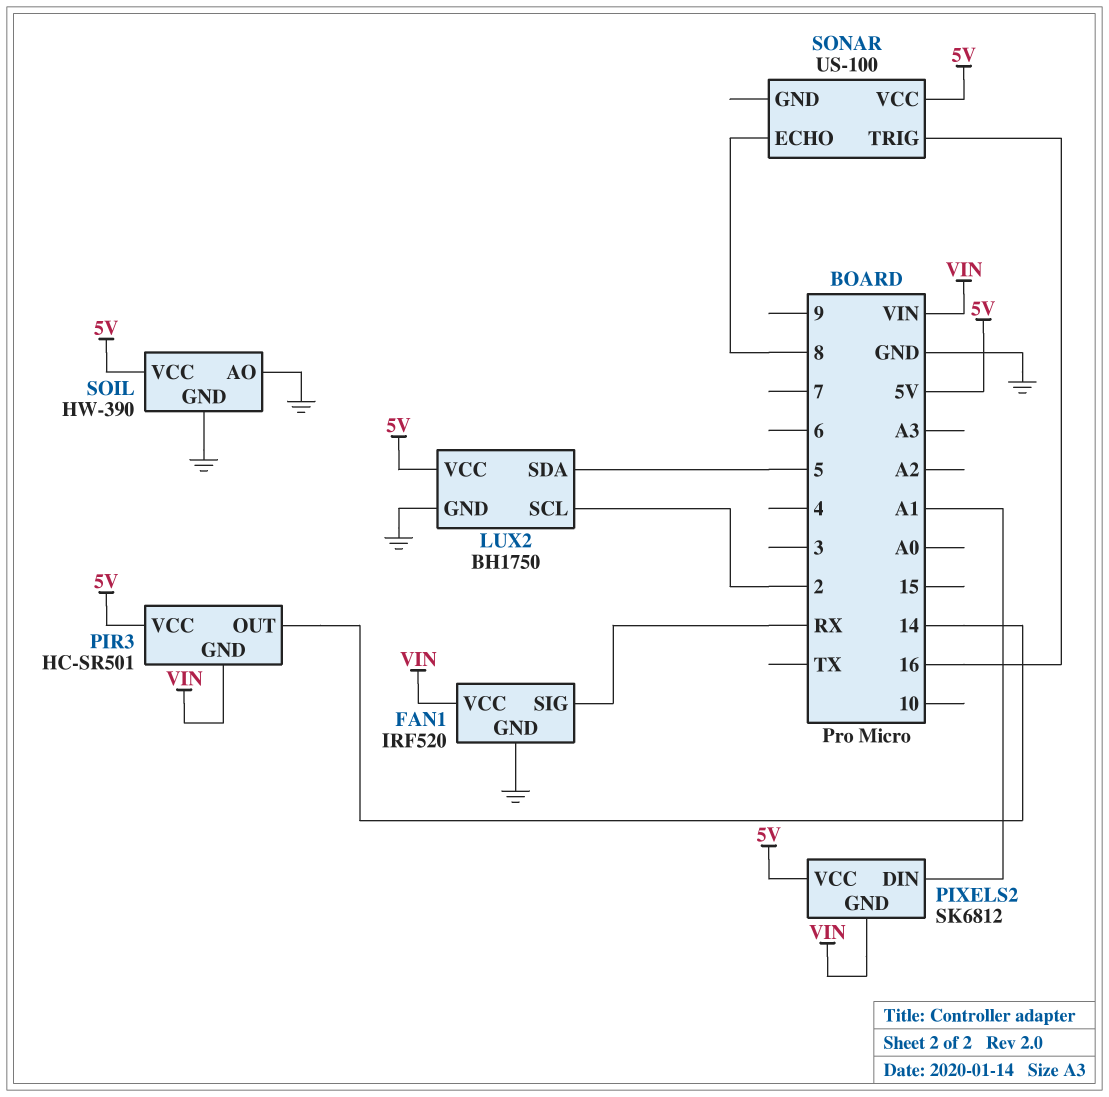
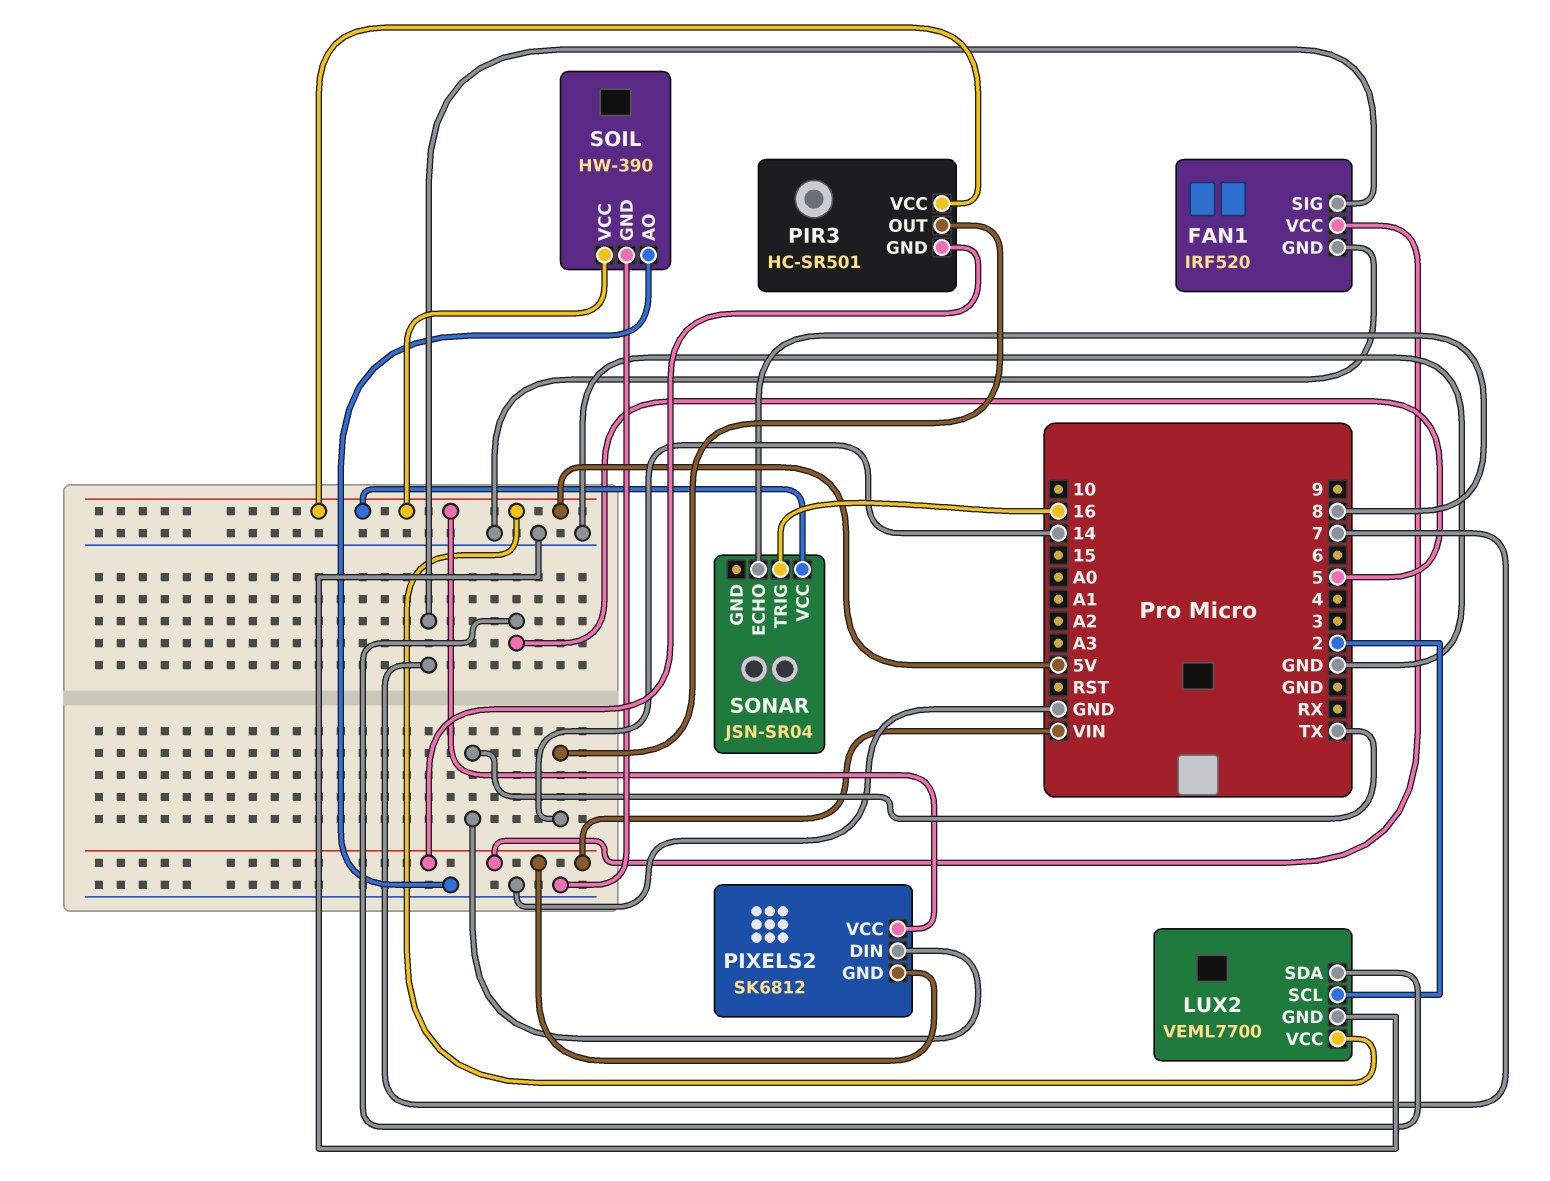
FAN1 pin SIG: RX -> 7
LUX2: BH1750 -> VEML7700
PIXELS2 pin DIN: A1 -> TX
SONAR: US-100 -> JSN-SR04

